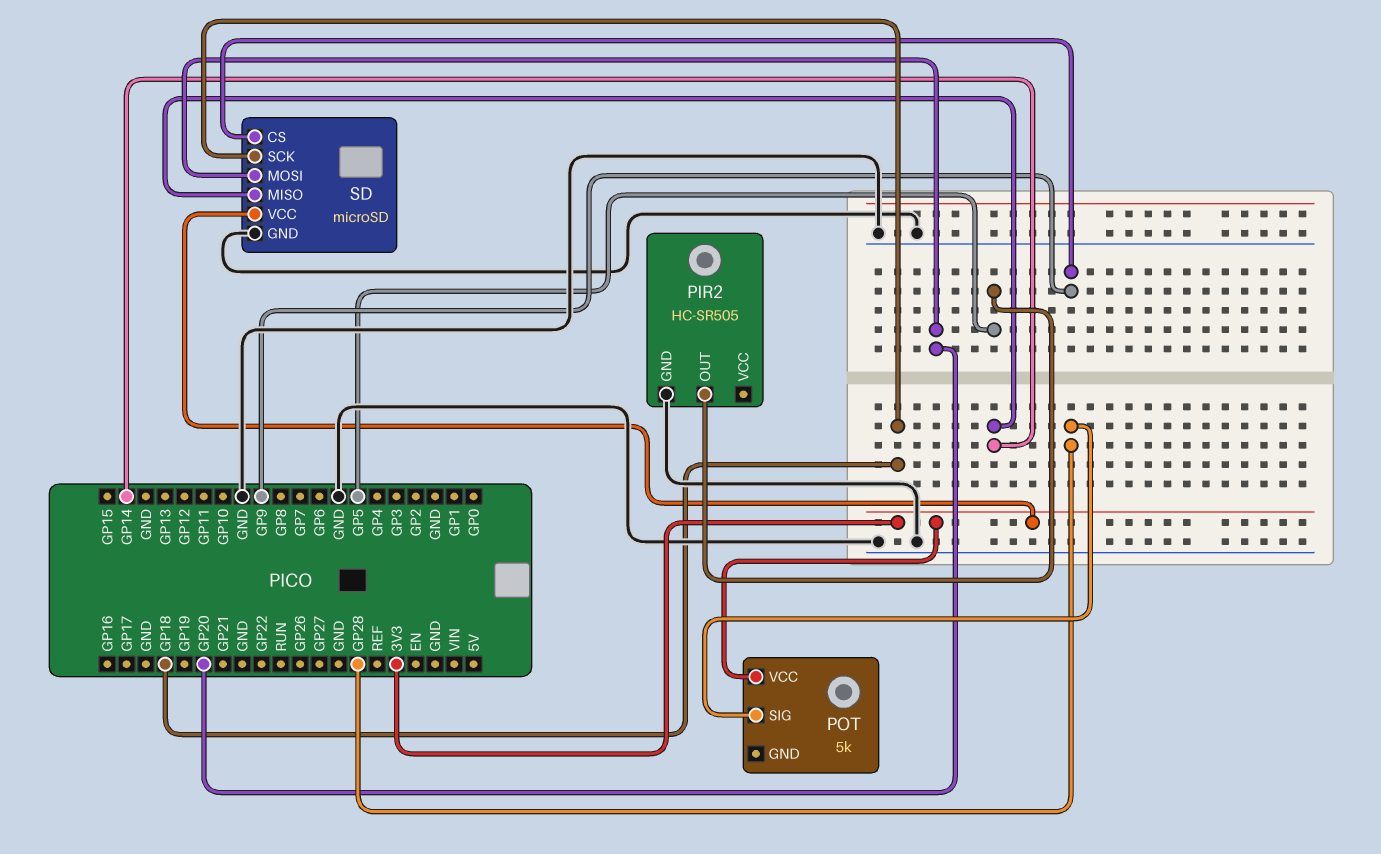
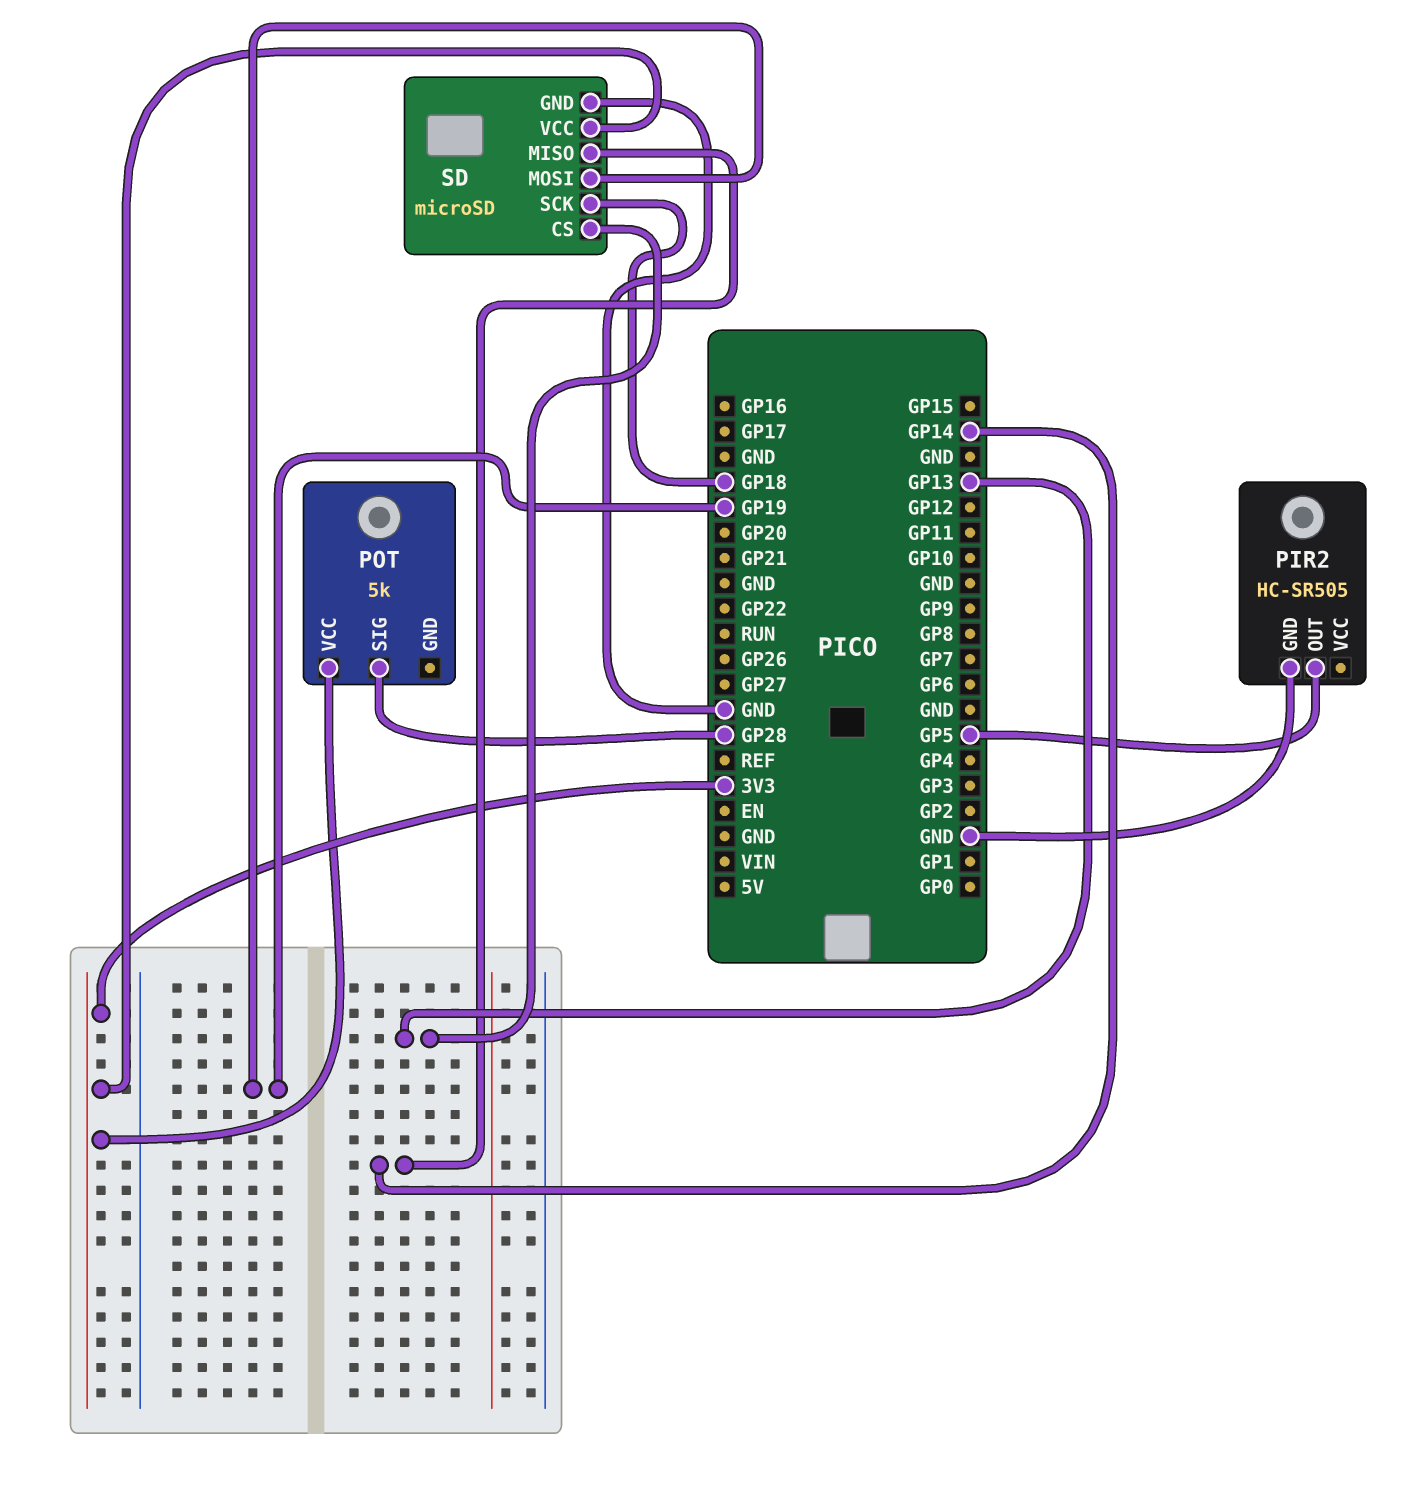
SD pin CS: GP9 -> GP13
SD pin MOSI: GP20 -> GP19

